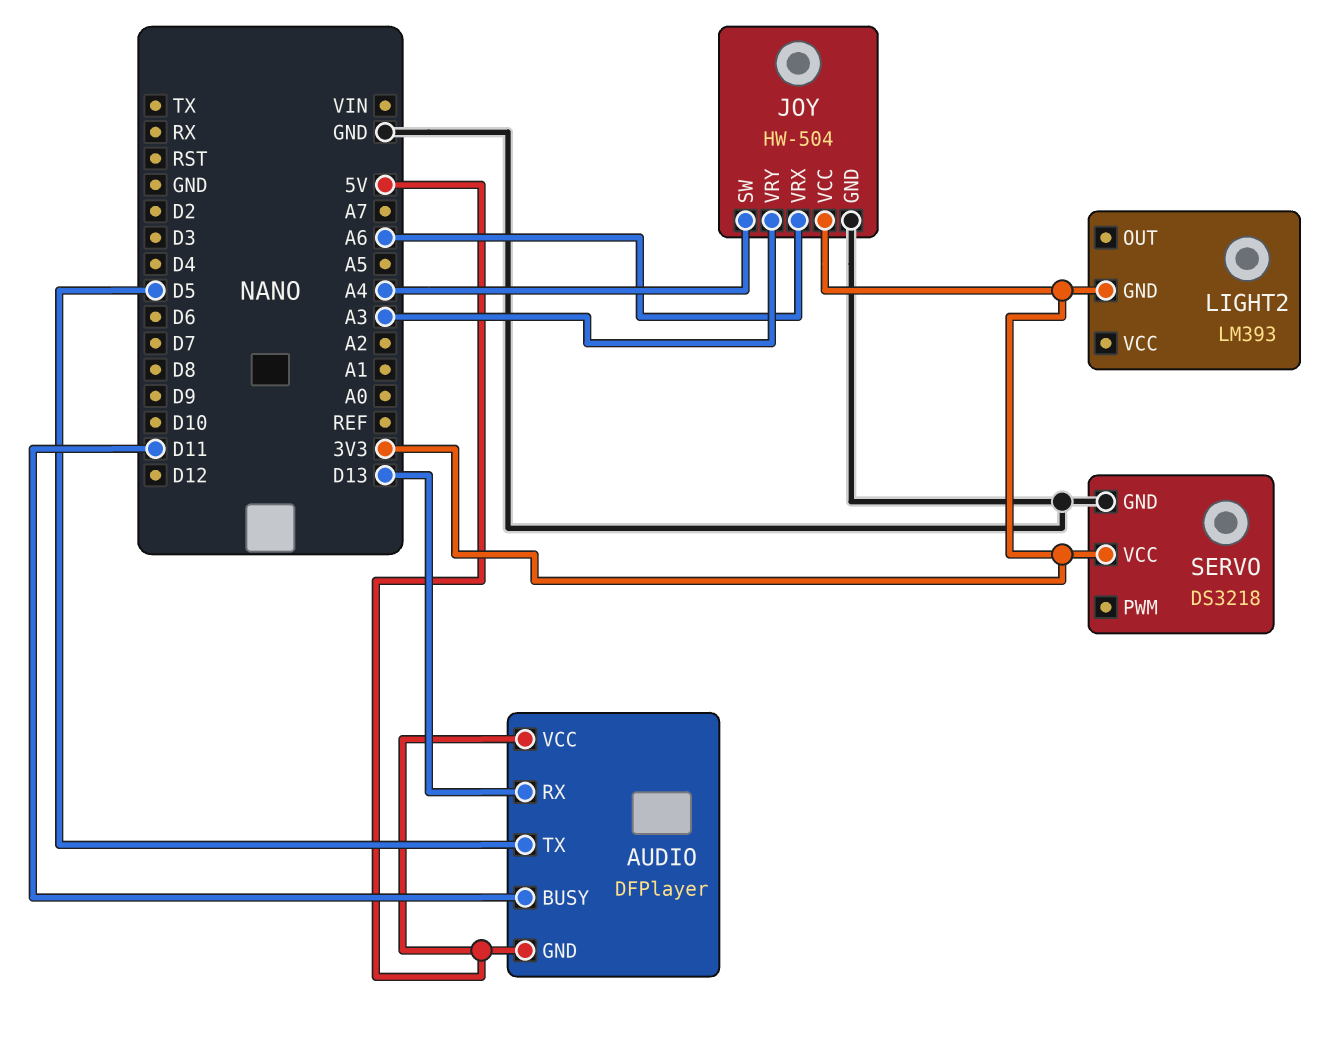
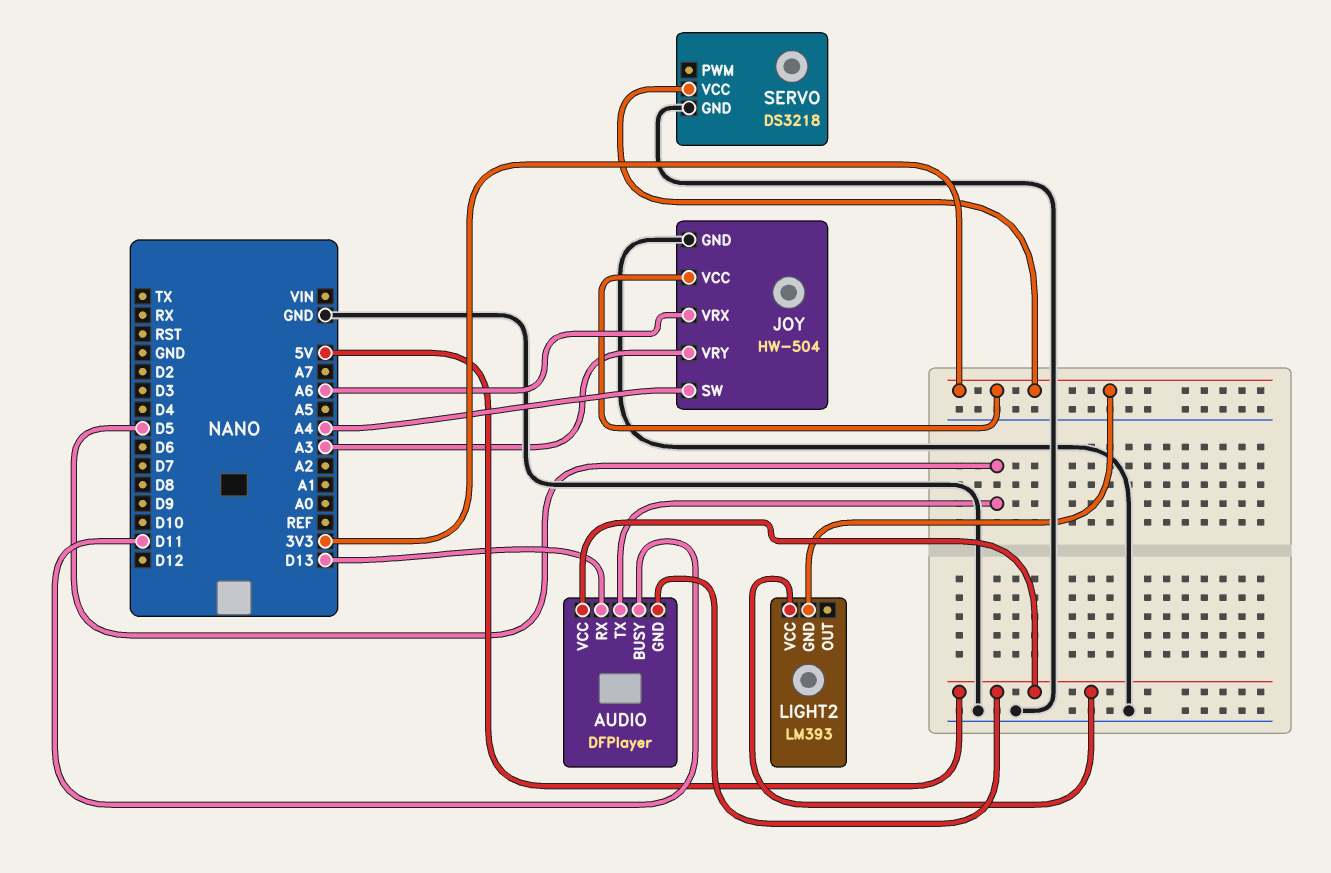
LIGHT2 pin VCC: none -> 5V

